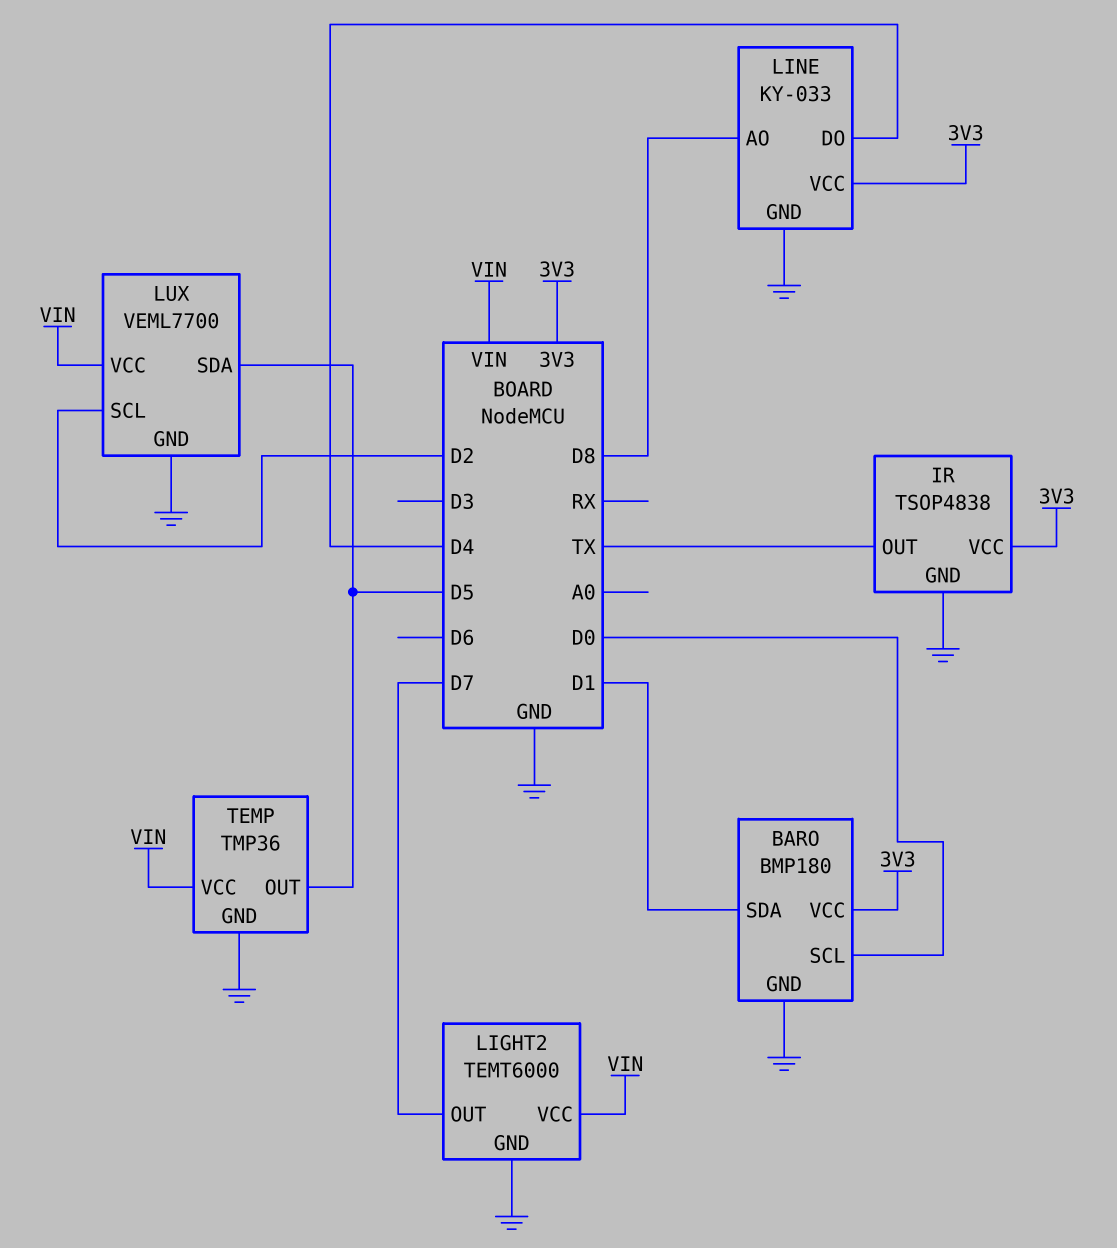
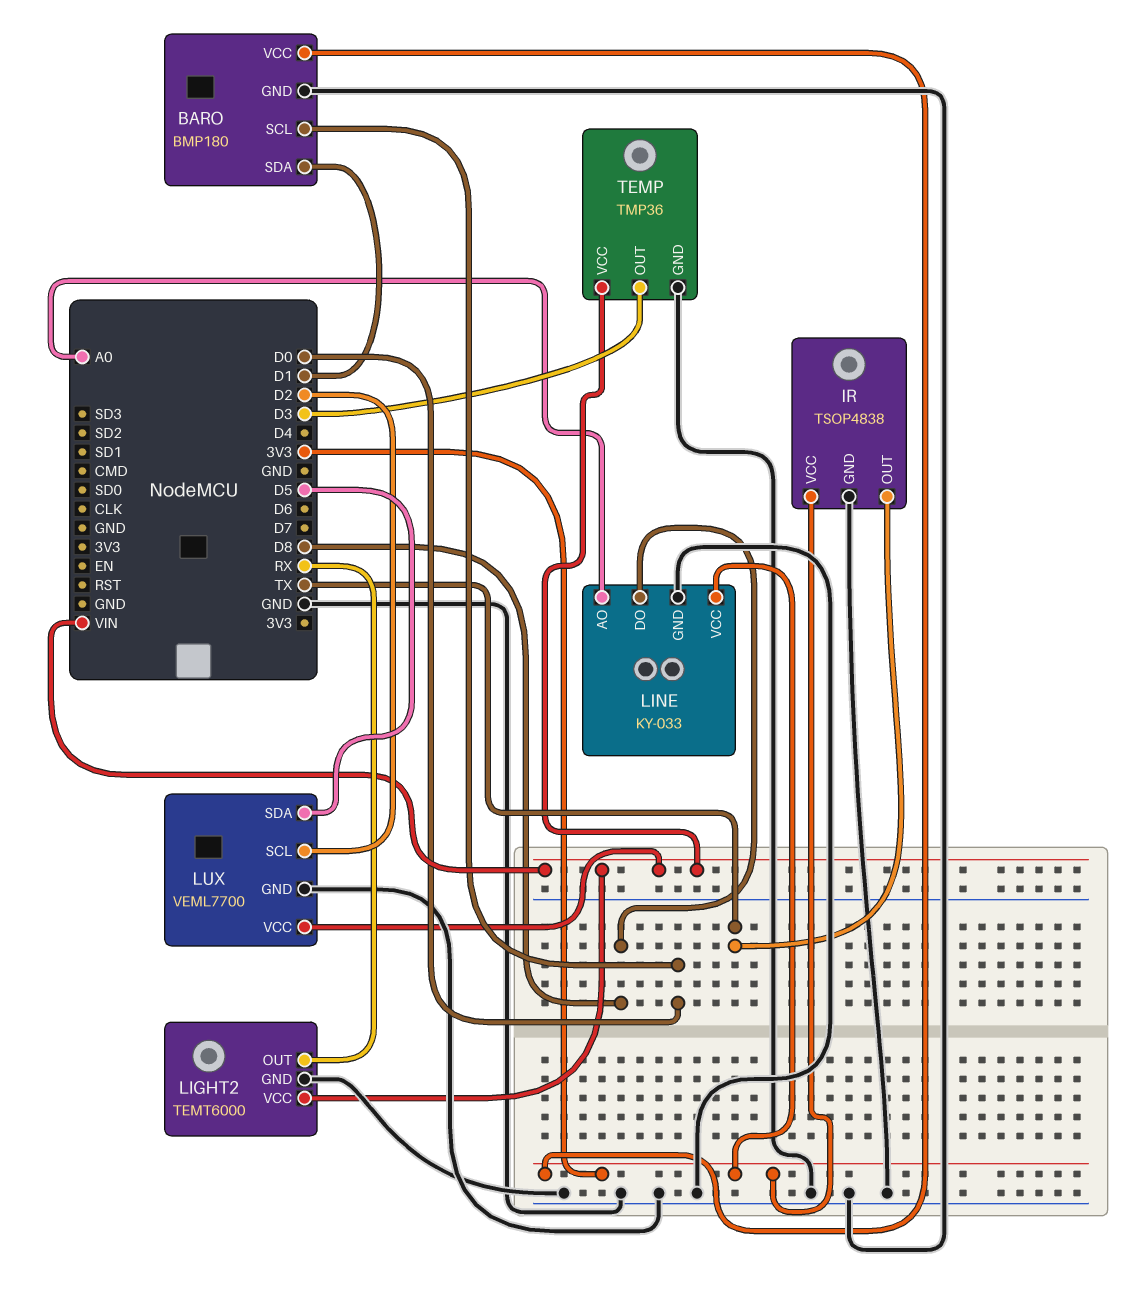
LIGHT2 pin OUT: D7 -> RX
LINE pin AO: D8 -> A0
LINE pin DO: D4 -> D8
TEMP pin OUT: D5 -> D3

